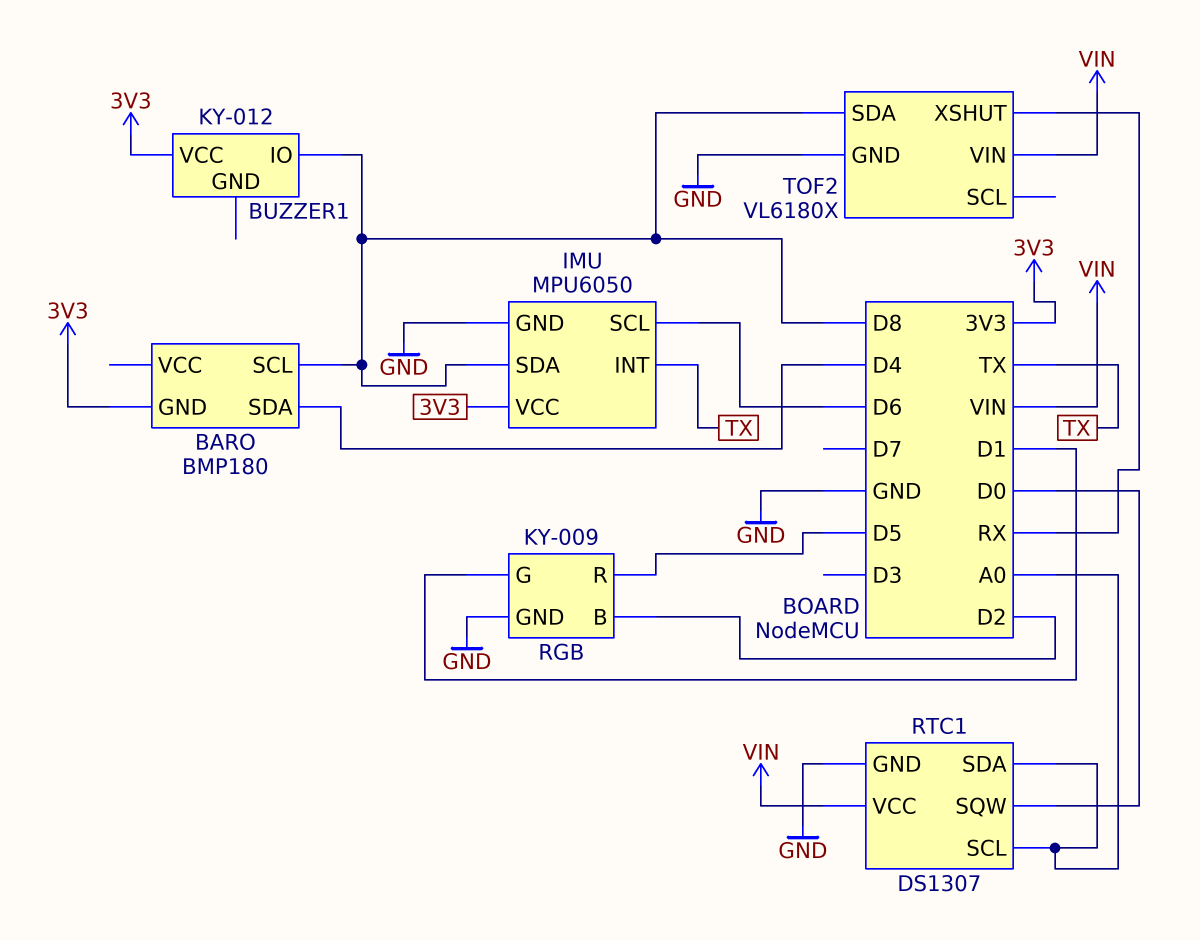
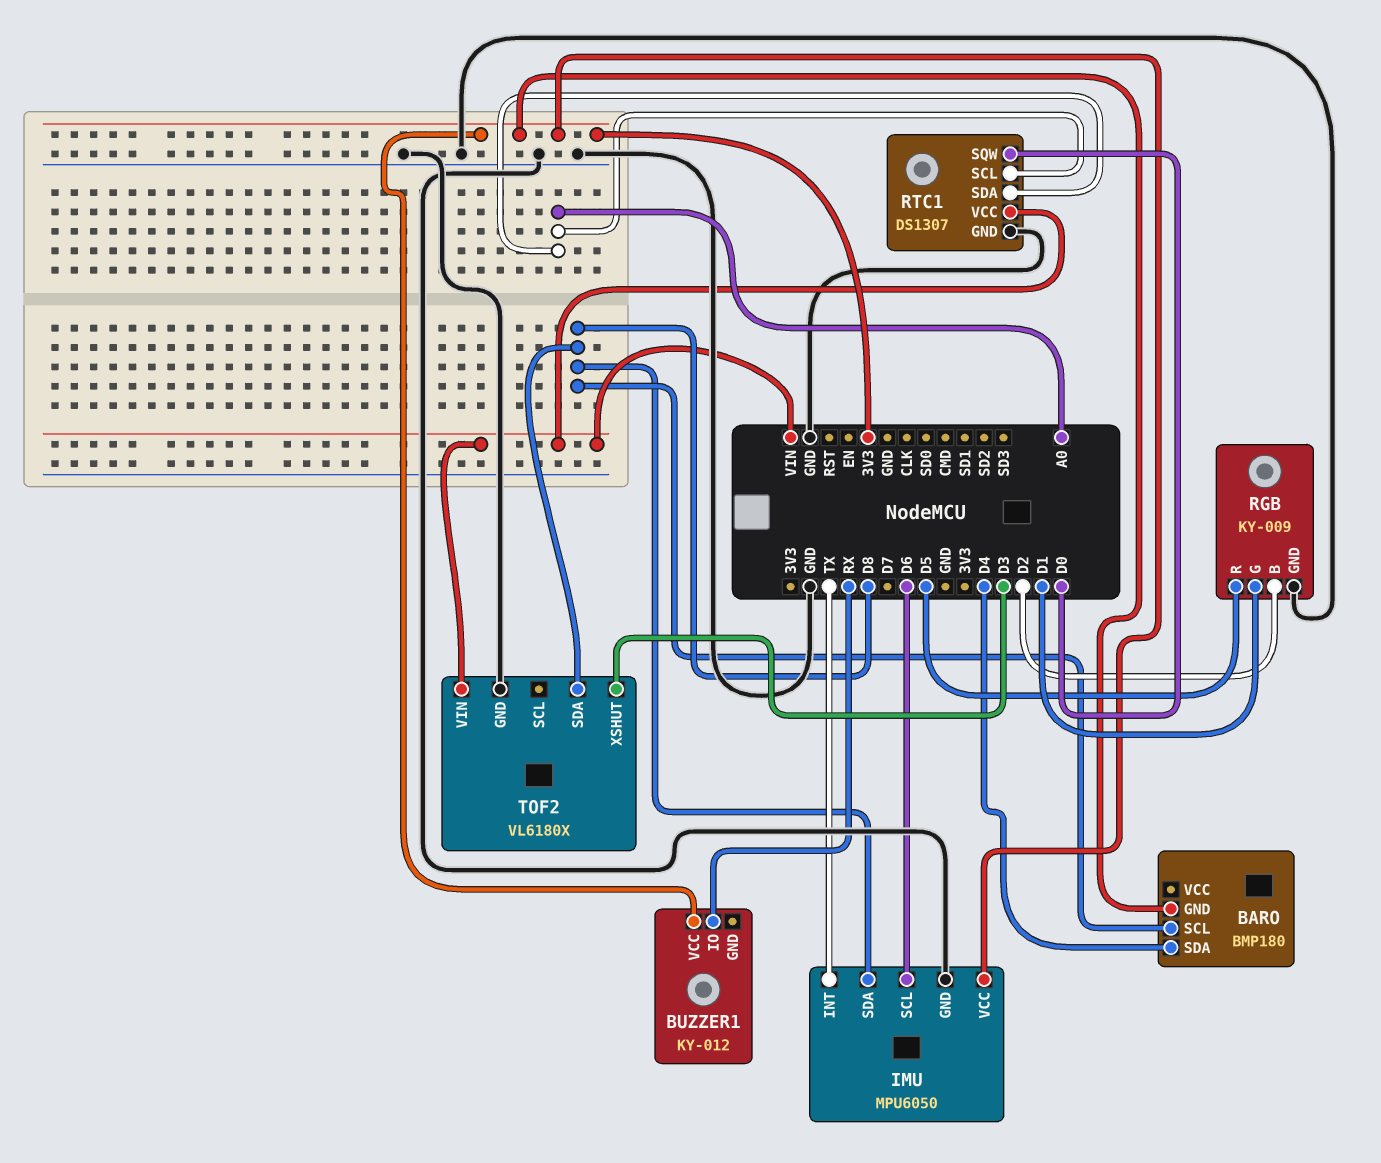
BUZZER1 pin IO: D8 -> RX
TOF2 pin XSHUT: RX -> D3

